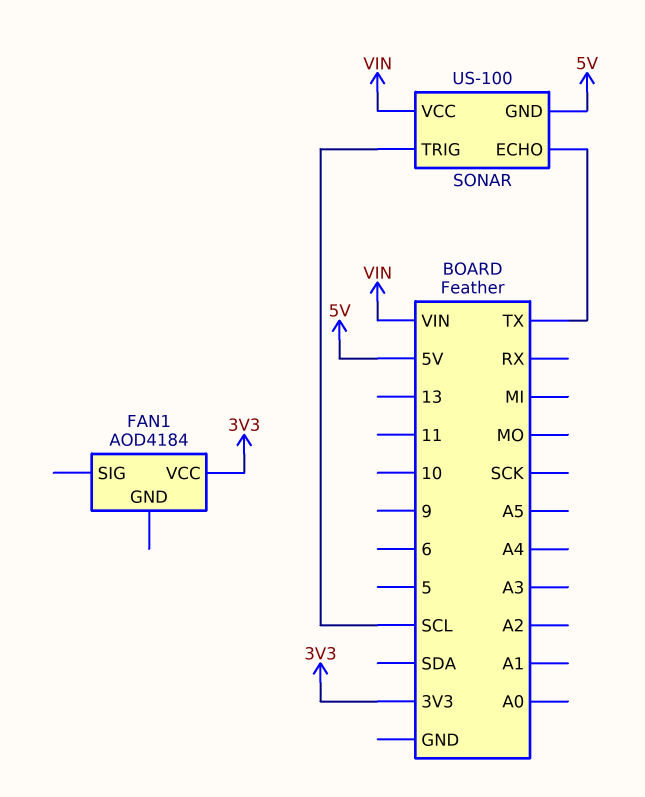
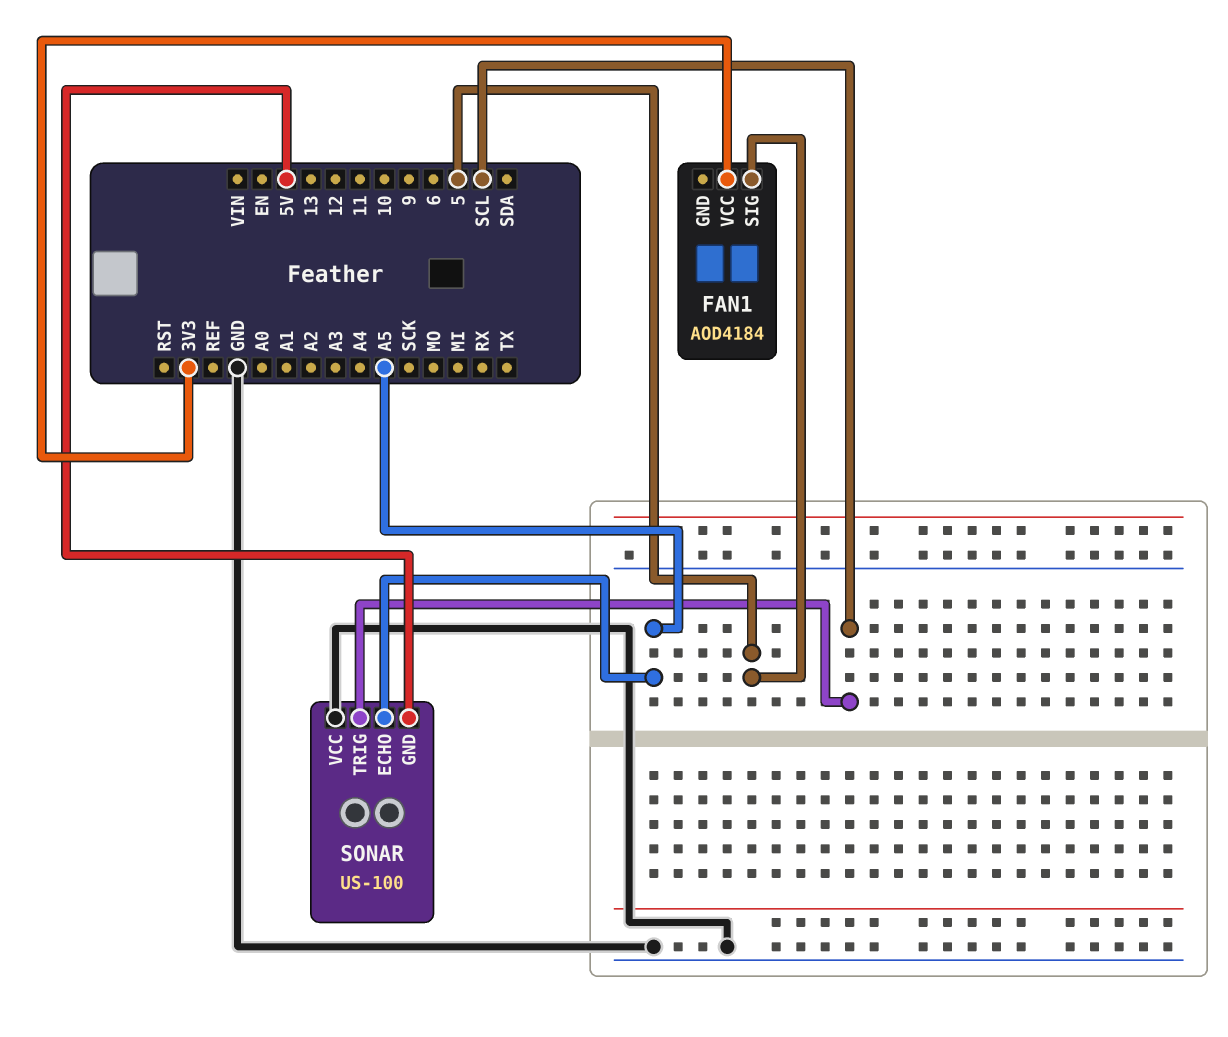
FAN1 pin SIG: none -> 5
SONAR pin ECHO: TX -> A5
SONAR pin VCC: VIN -> GND

